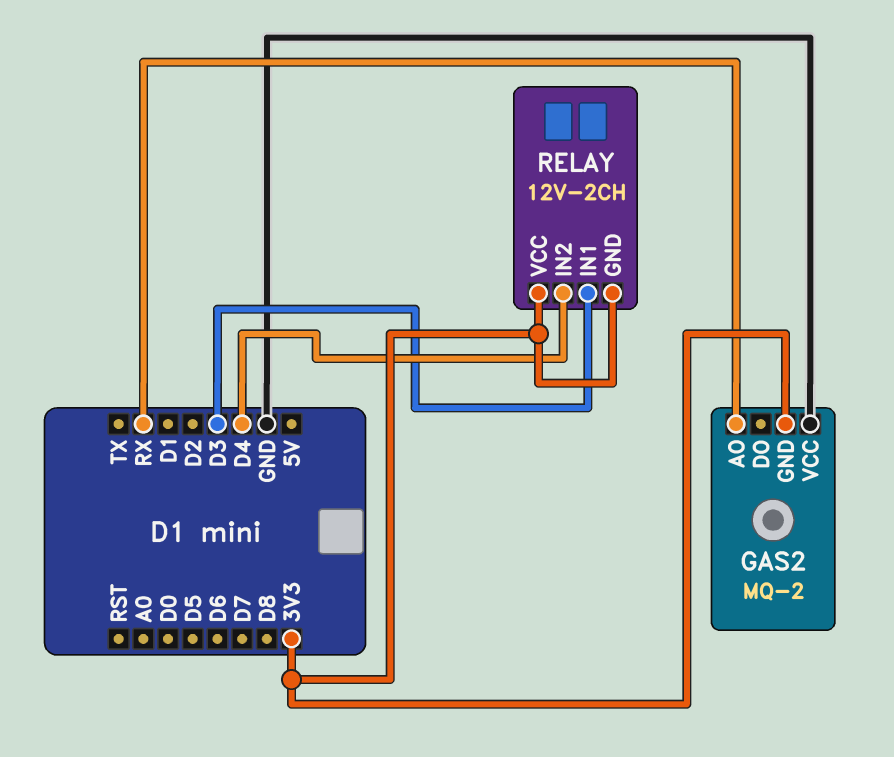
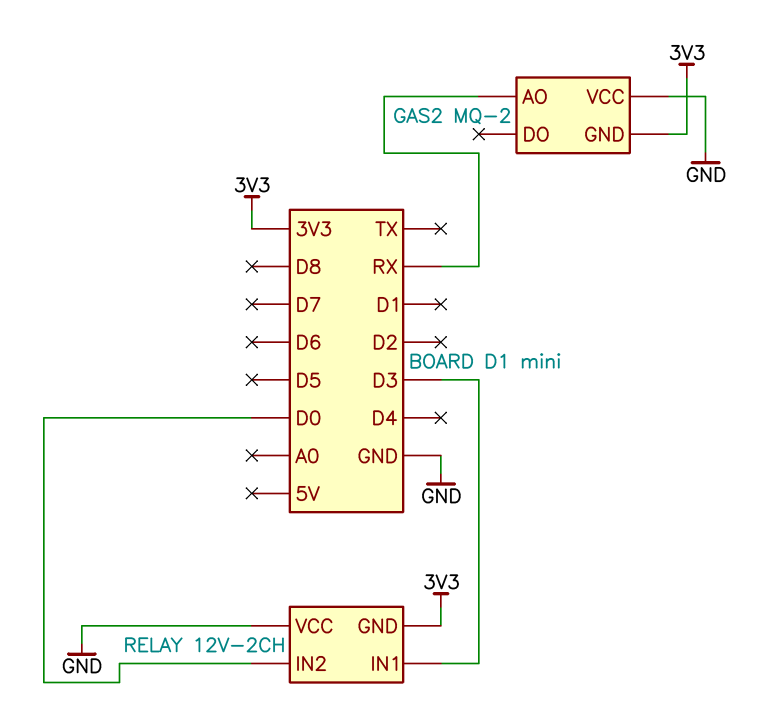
RELAY pin IN2: D4 -> D0
RELAY pin VCC: 3V3 -> GND

